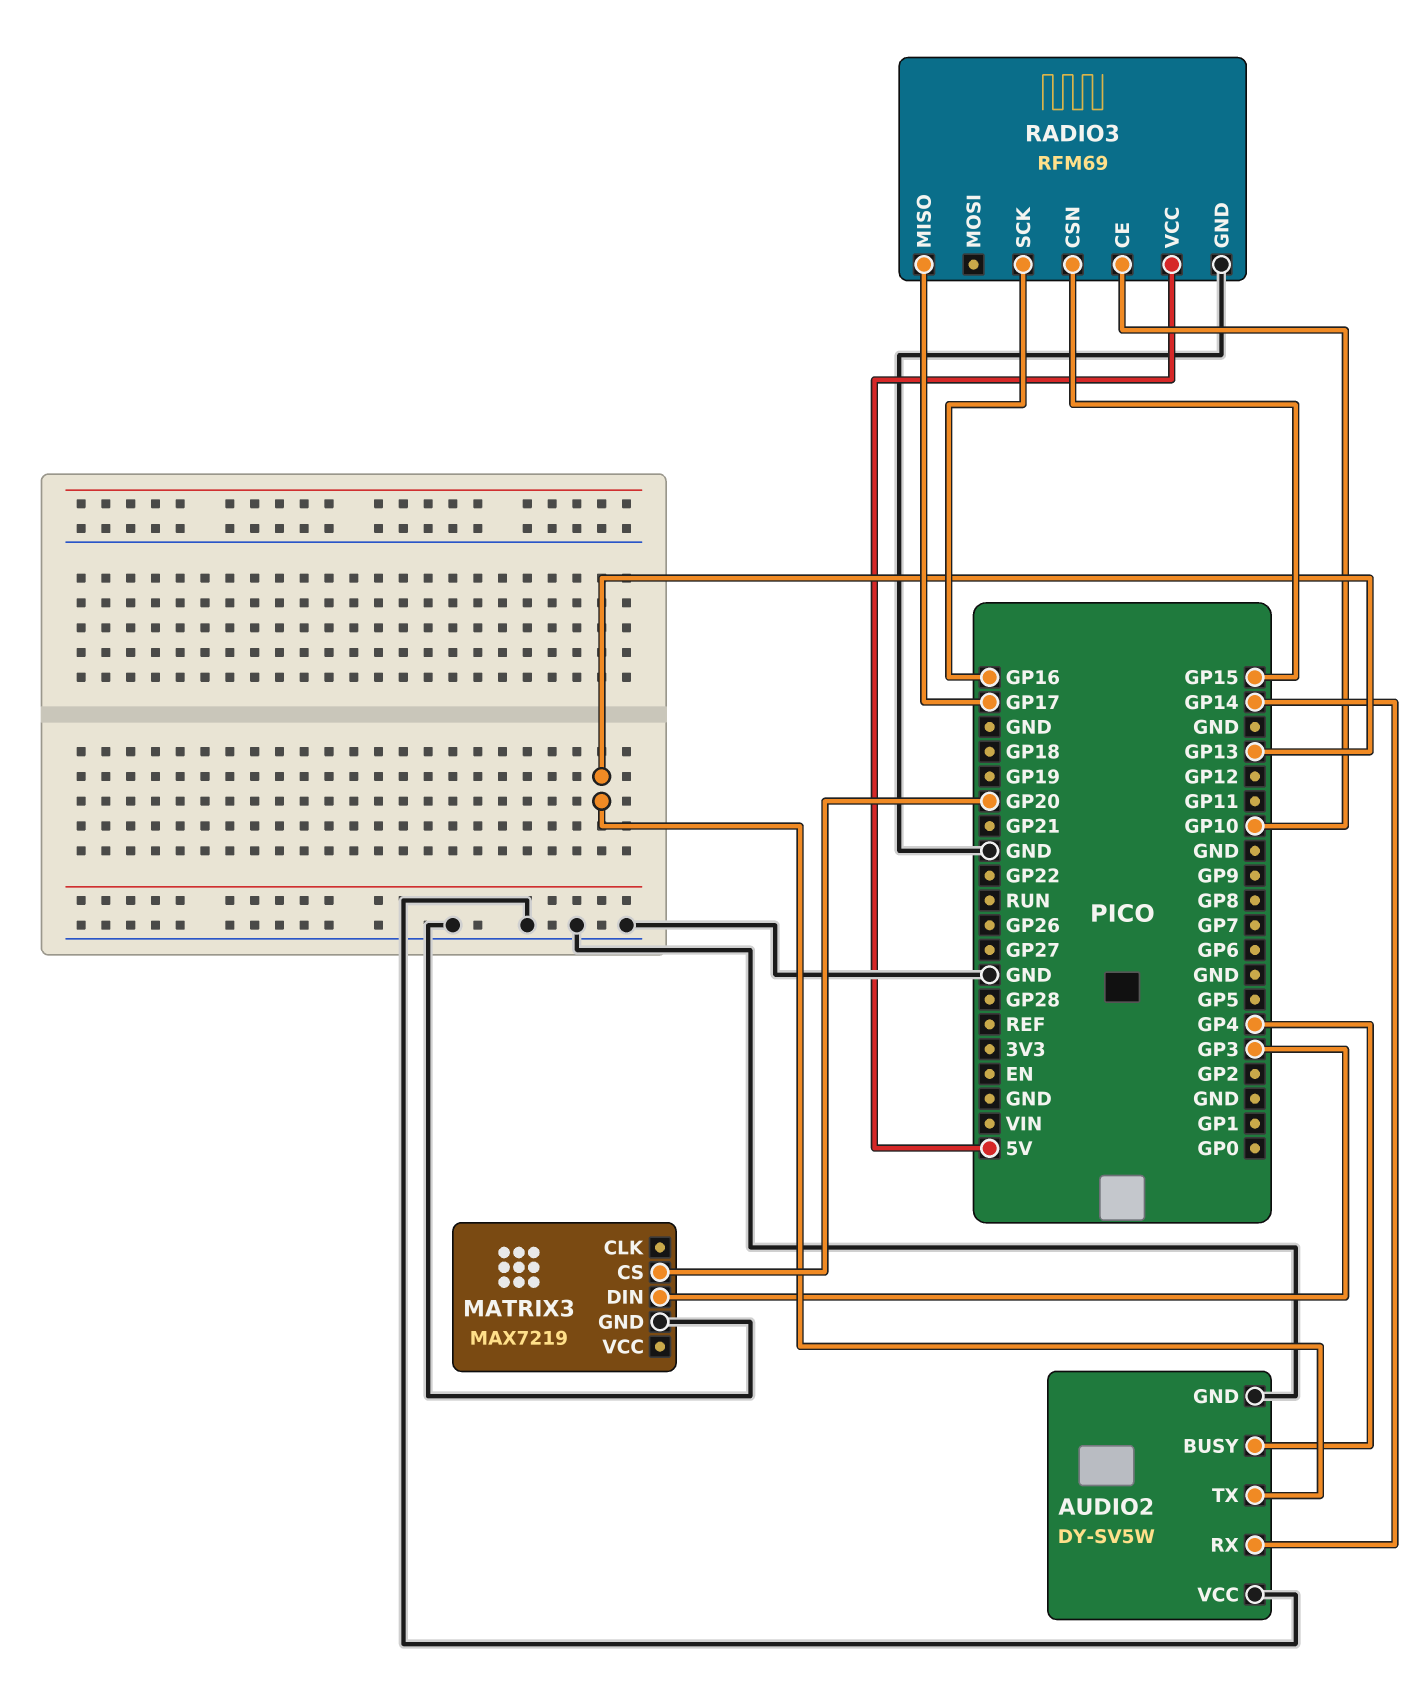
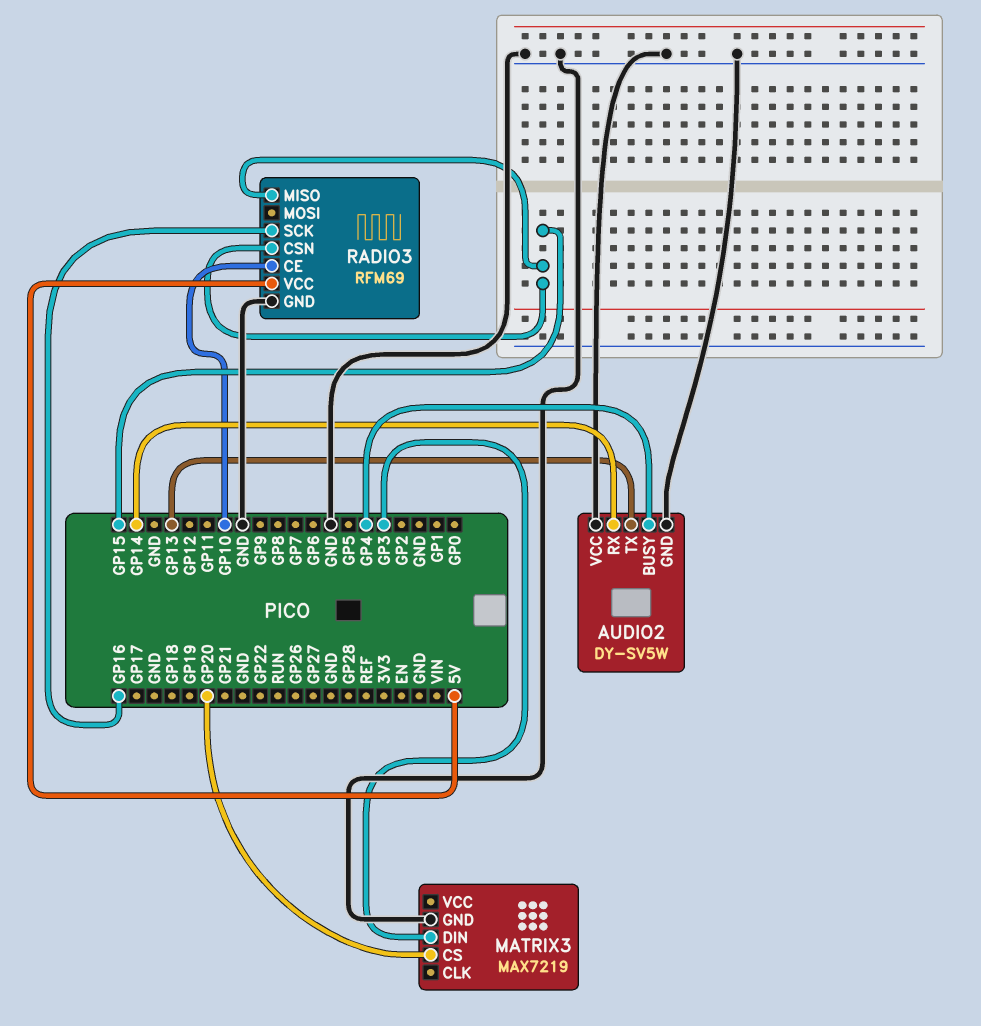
RADIO3 pin MISO: GP17 -> GP15

